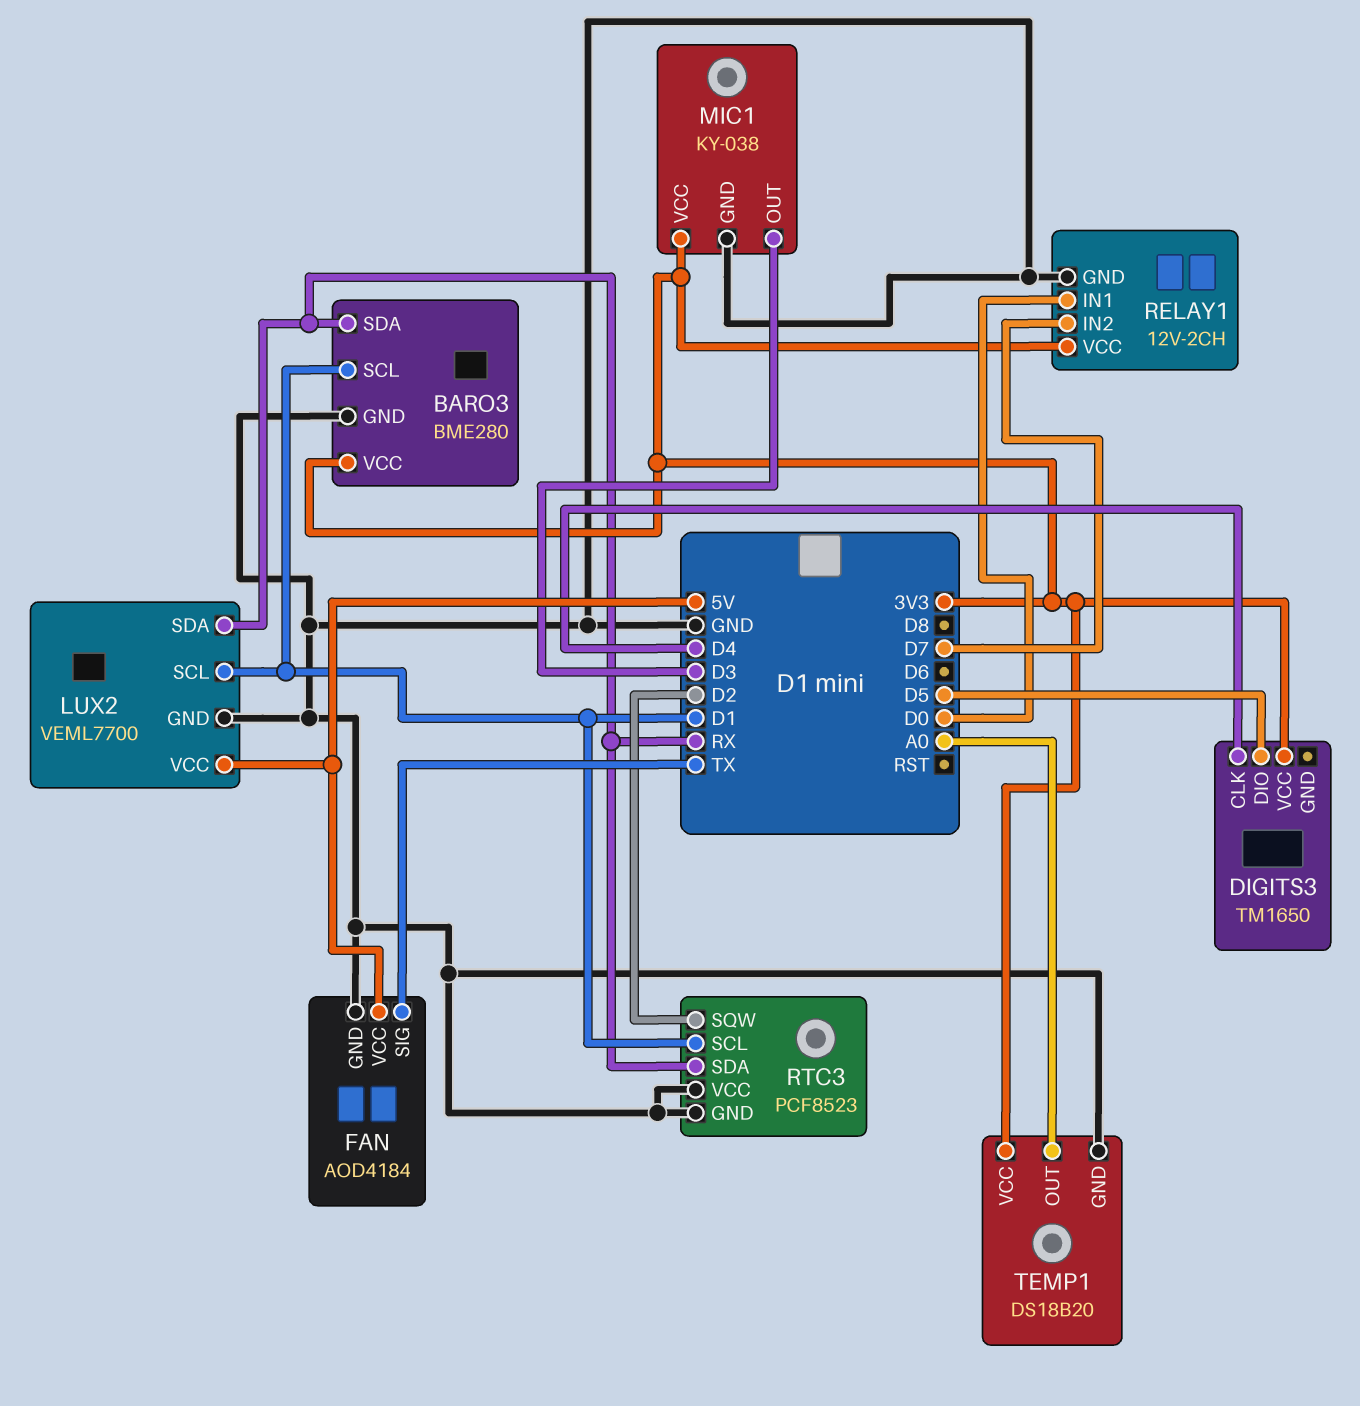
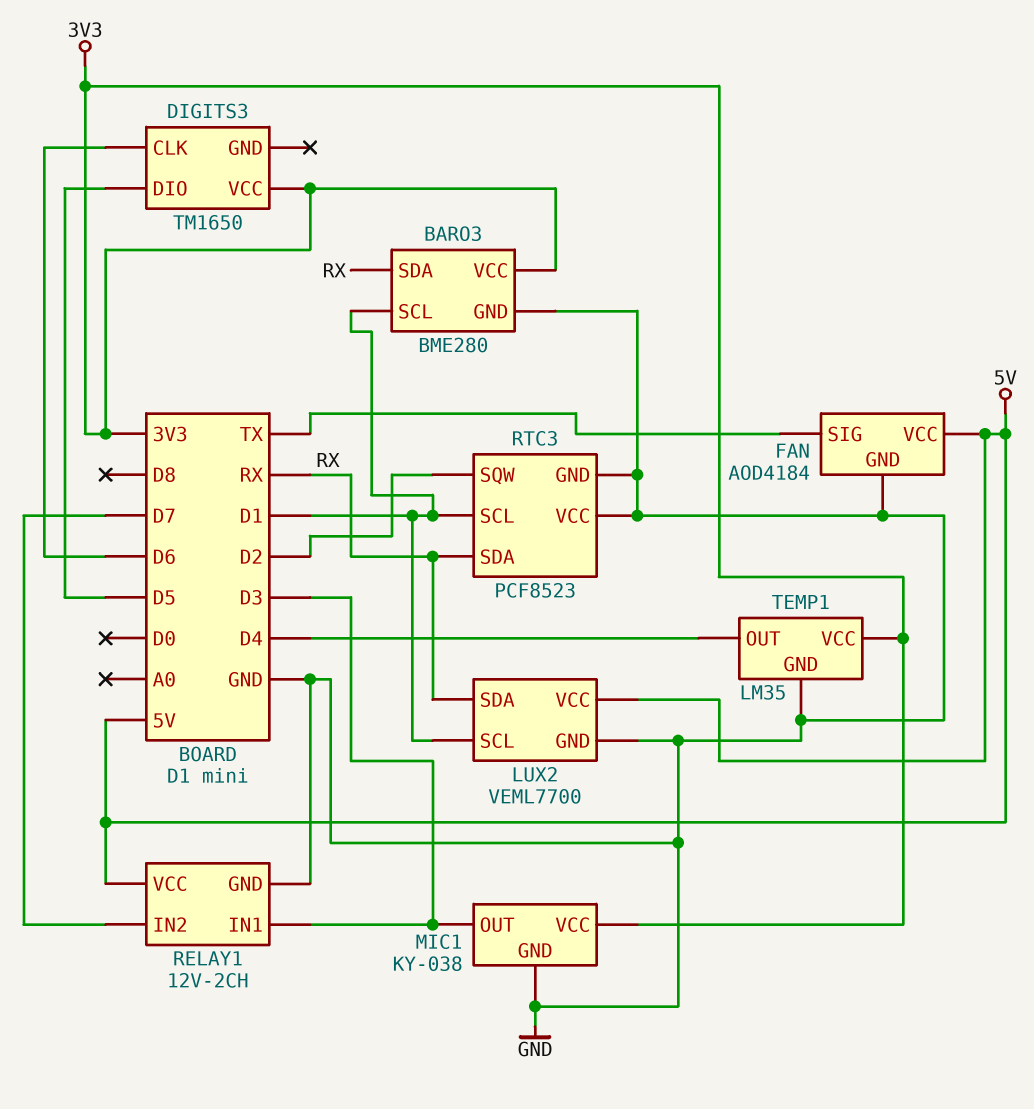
DIGITS3 pin CLK: D4 -> D6
RELAY1 pin IN1: D0 -> D3
RELAY1 pin VCC: 3V3 -> 5V
TEMP1: DS18B20 -> LM35
TEMP1 pin OUT: A0 -> D4

